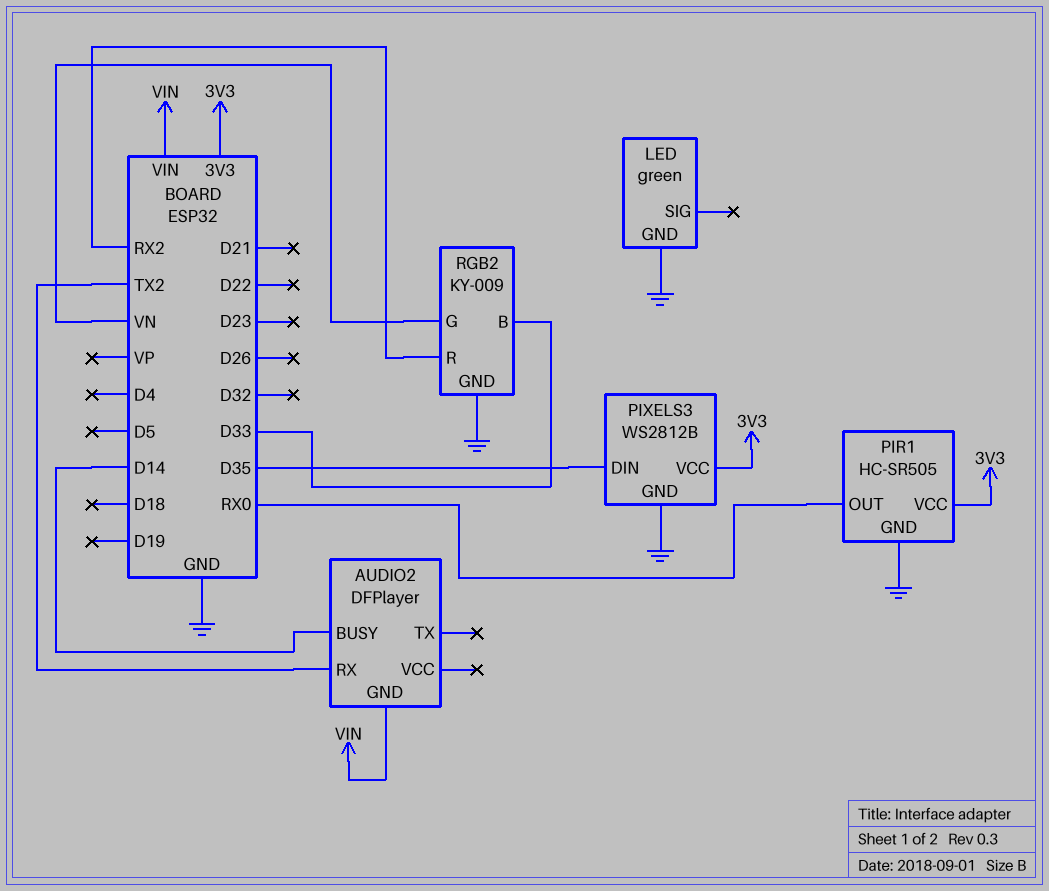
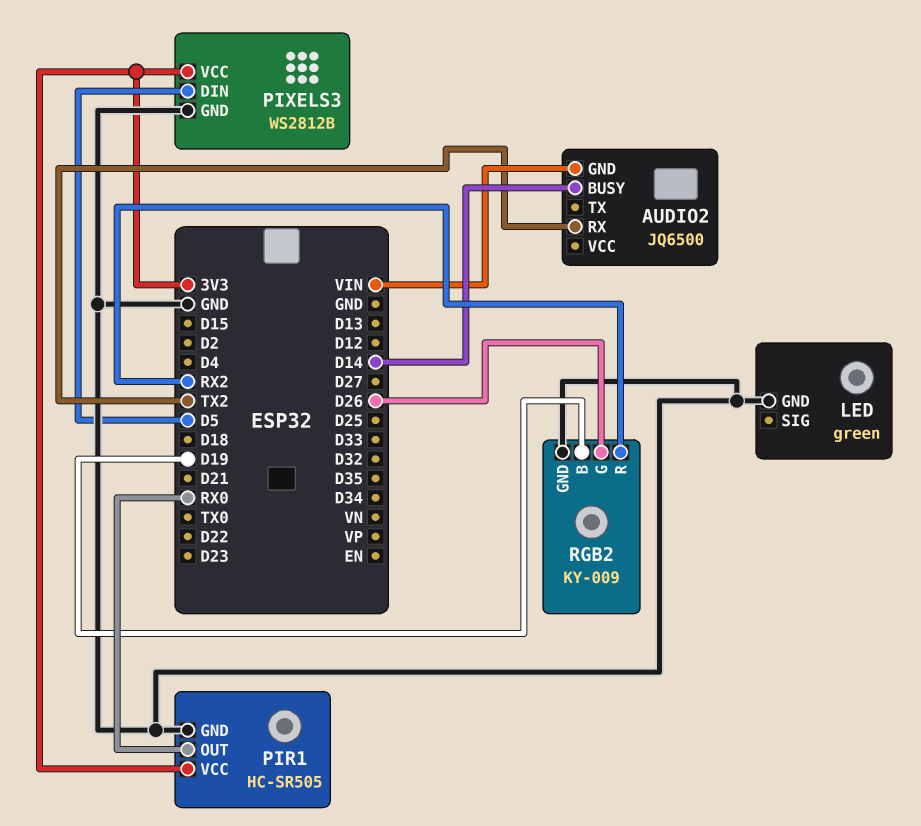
AUDIO2: DFPlayer -> JQ6500
PIXELS3 pin DIN: D35 -> D5
RGB2 pin B: D33 -> D19
RGB2 pin G: VN -> D26

